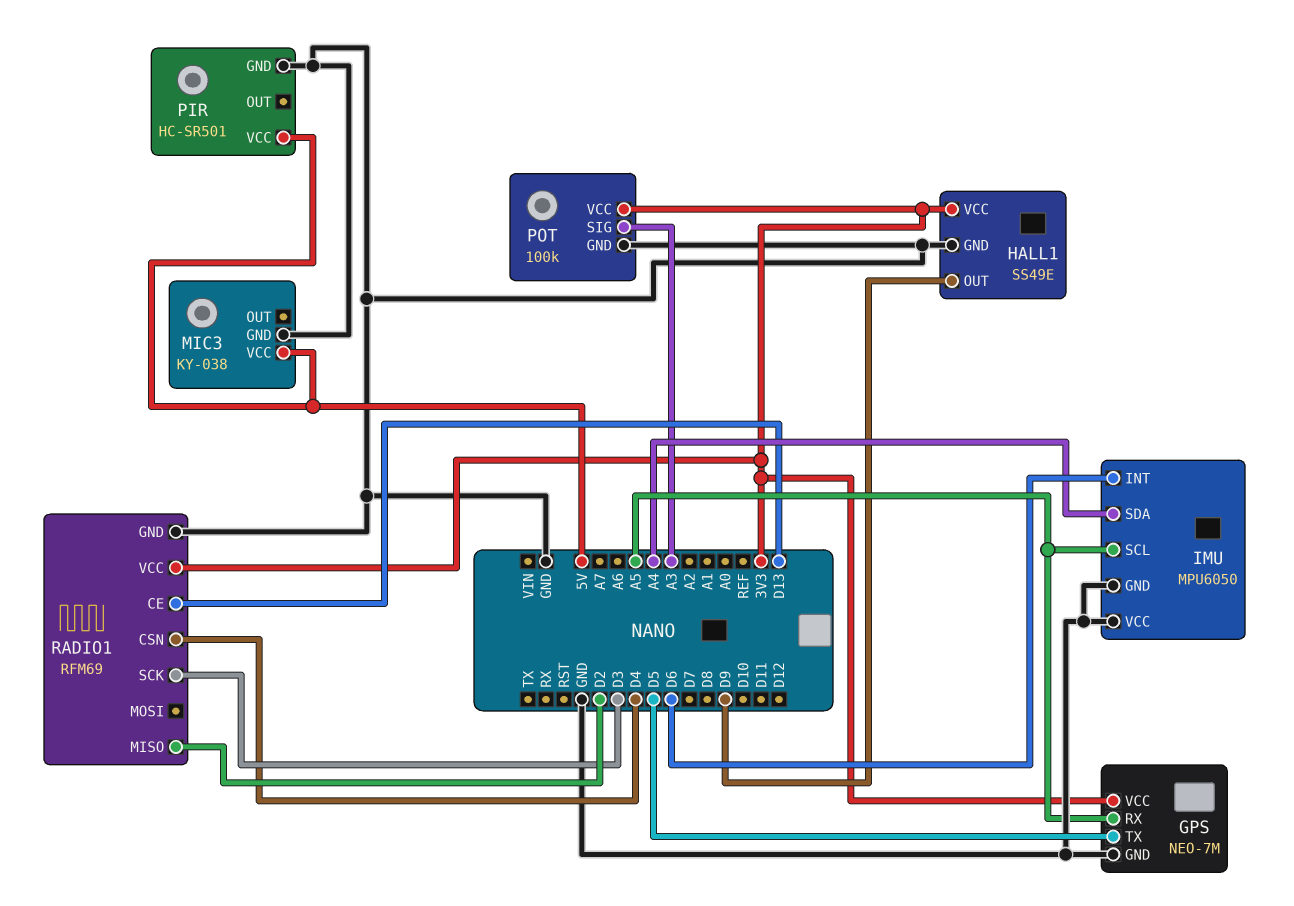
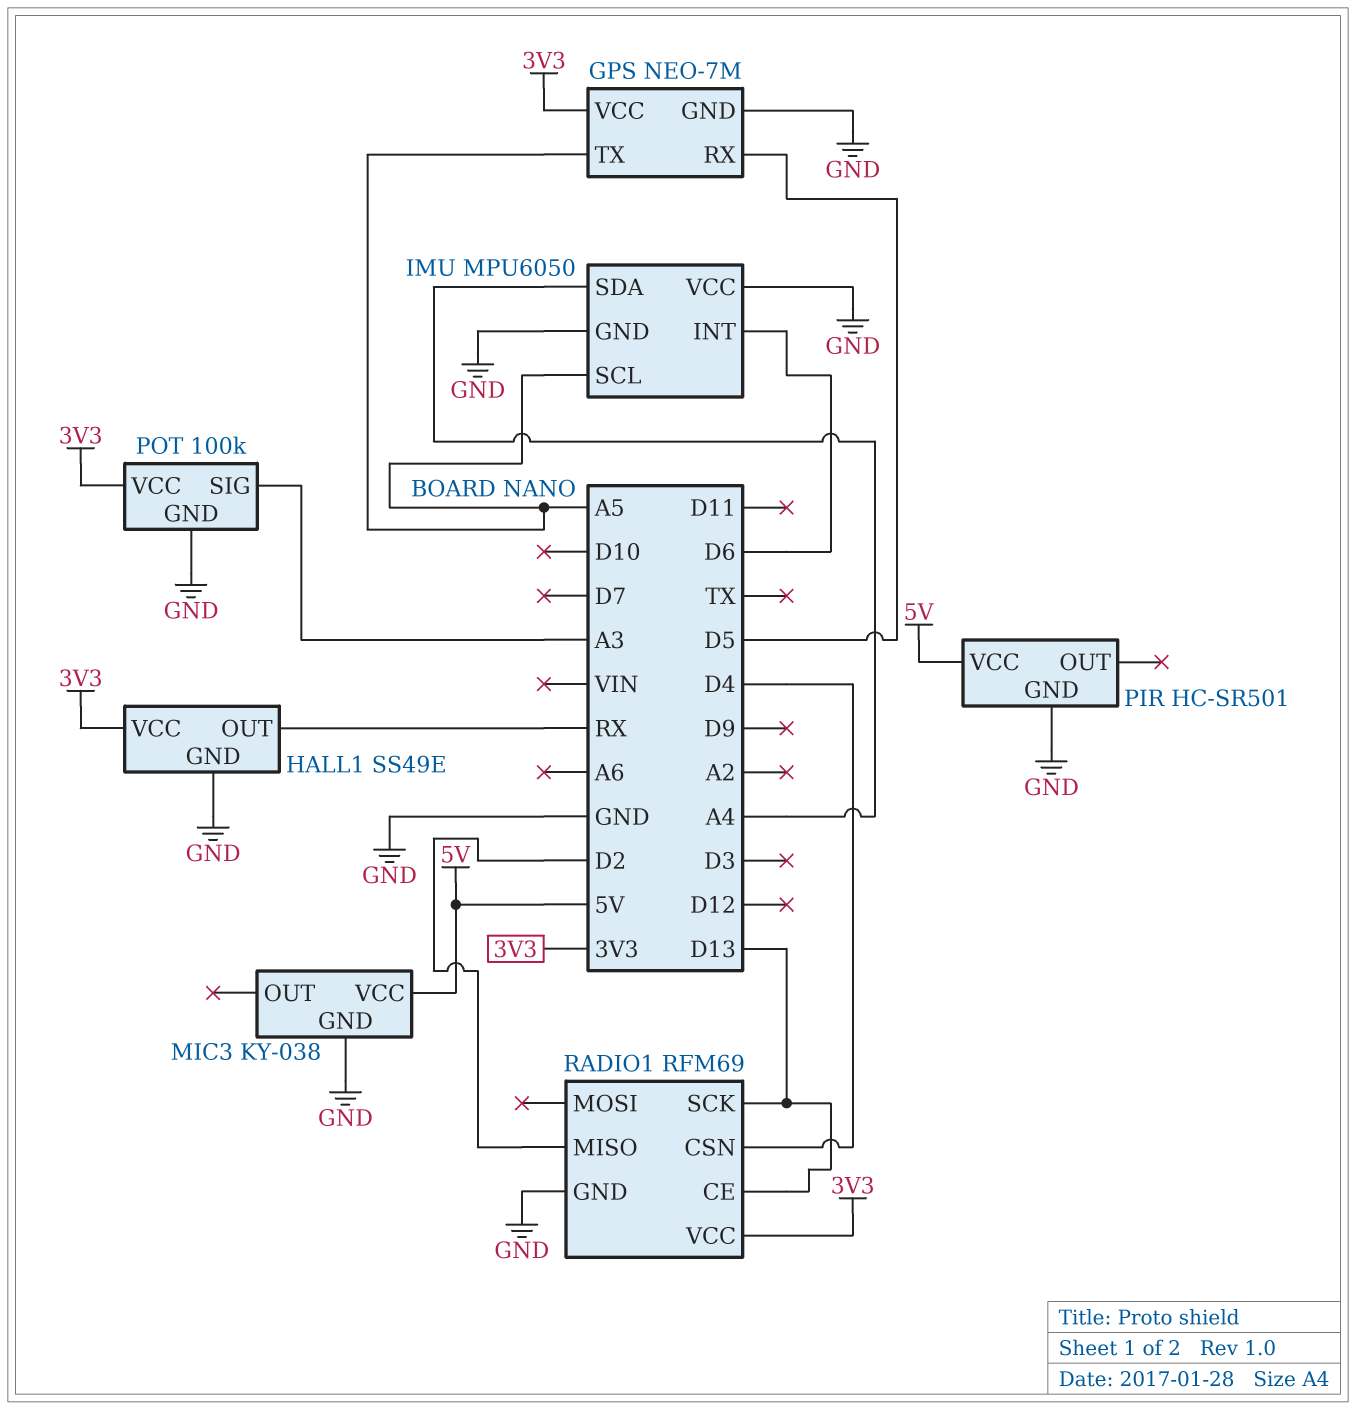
GPS pin RX: A5 -> D5
GPS pin TX: D5 -> A5
HALL1 pin OUT: D9 -> RX
RADIO1 pin SCK: D3 -> D13

